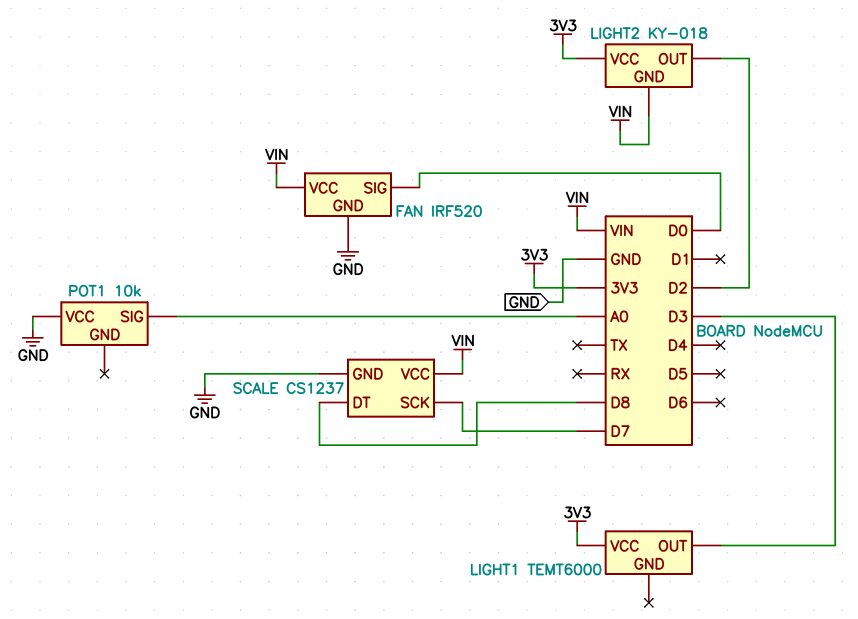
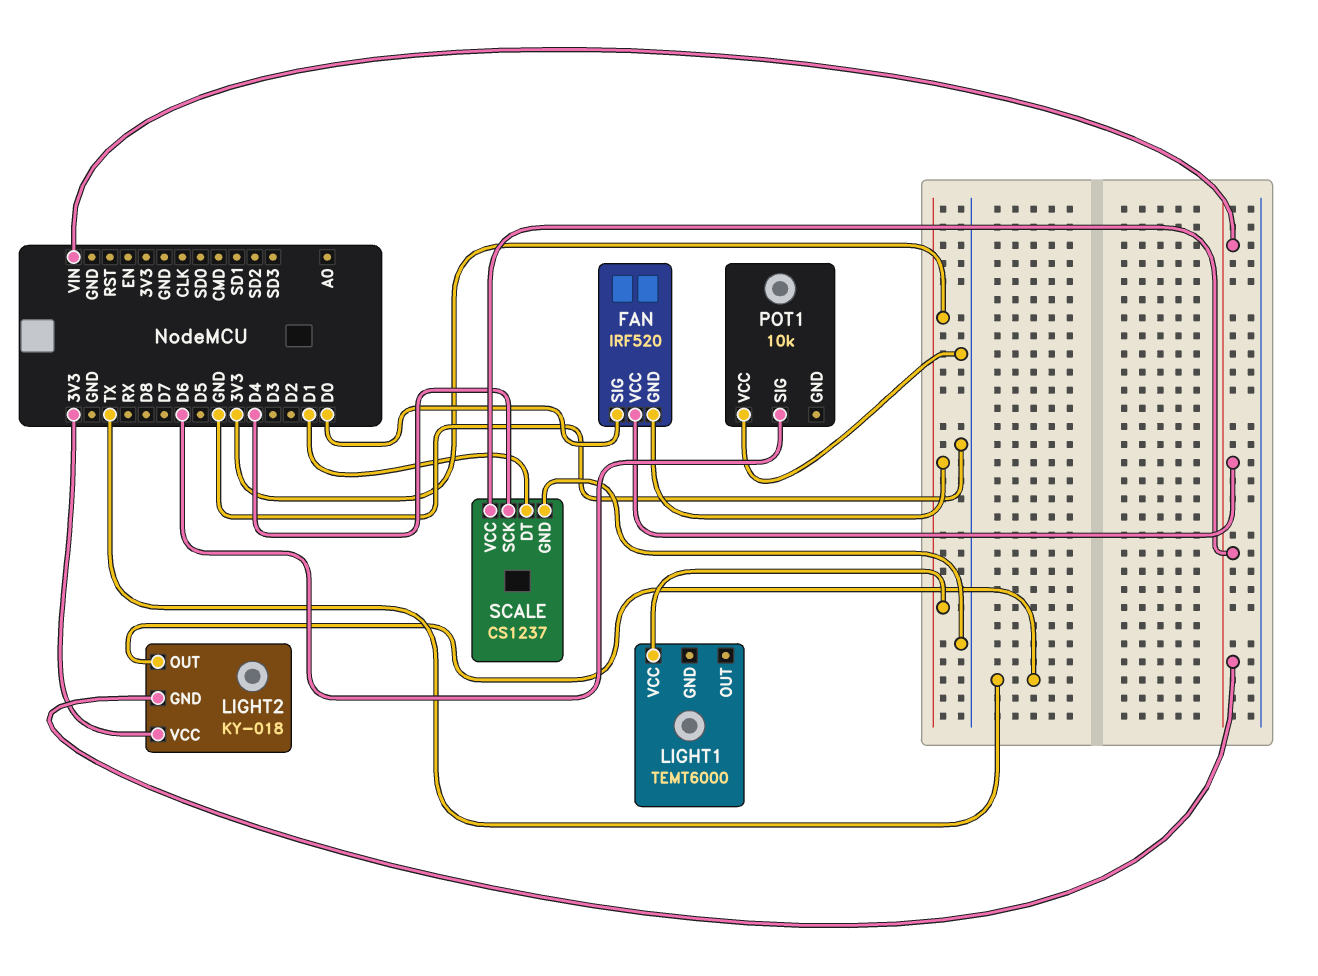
FAN pin GND: GND -> 3V3
LIGHT1 pin OUT: D3 -> none
LIGHT2 pin OUT: D2 -> TX
POT1 pin SIG: A0 -> D6
SCALE pin DT: D8 -> D1
SCALE pin SCK: D7 -> D4

